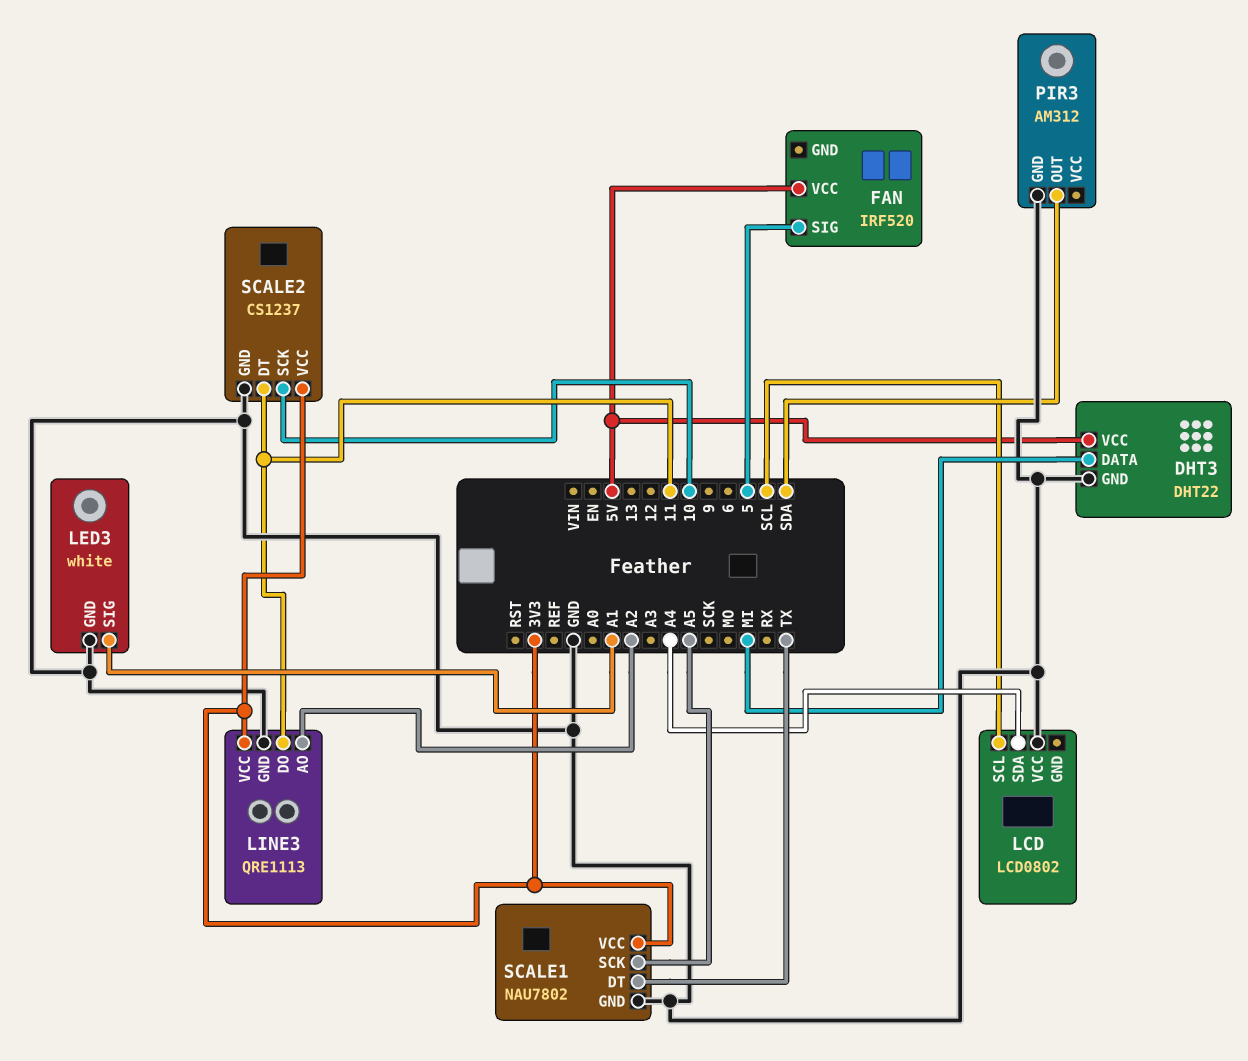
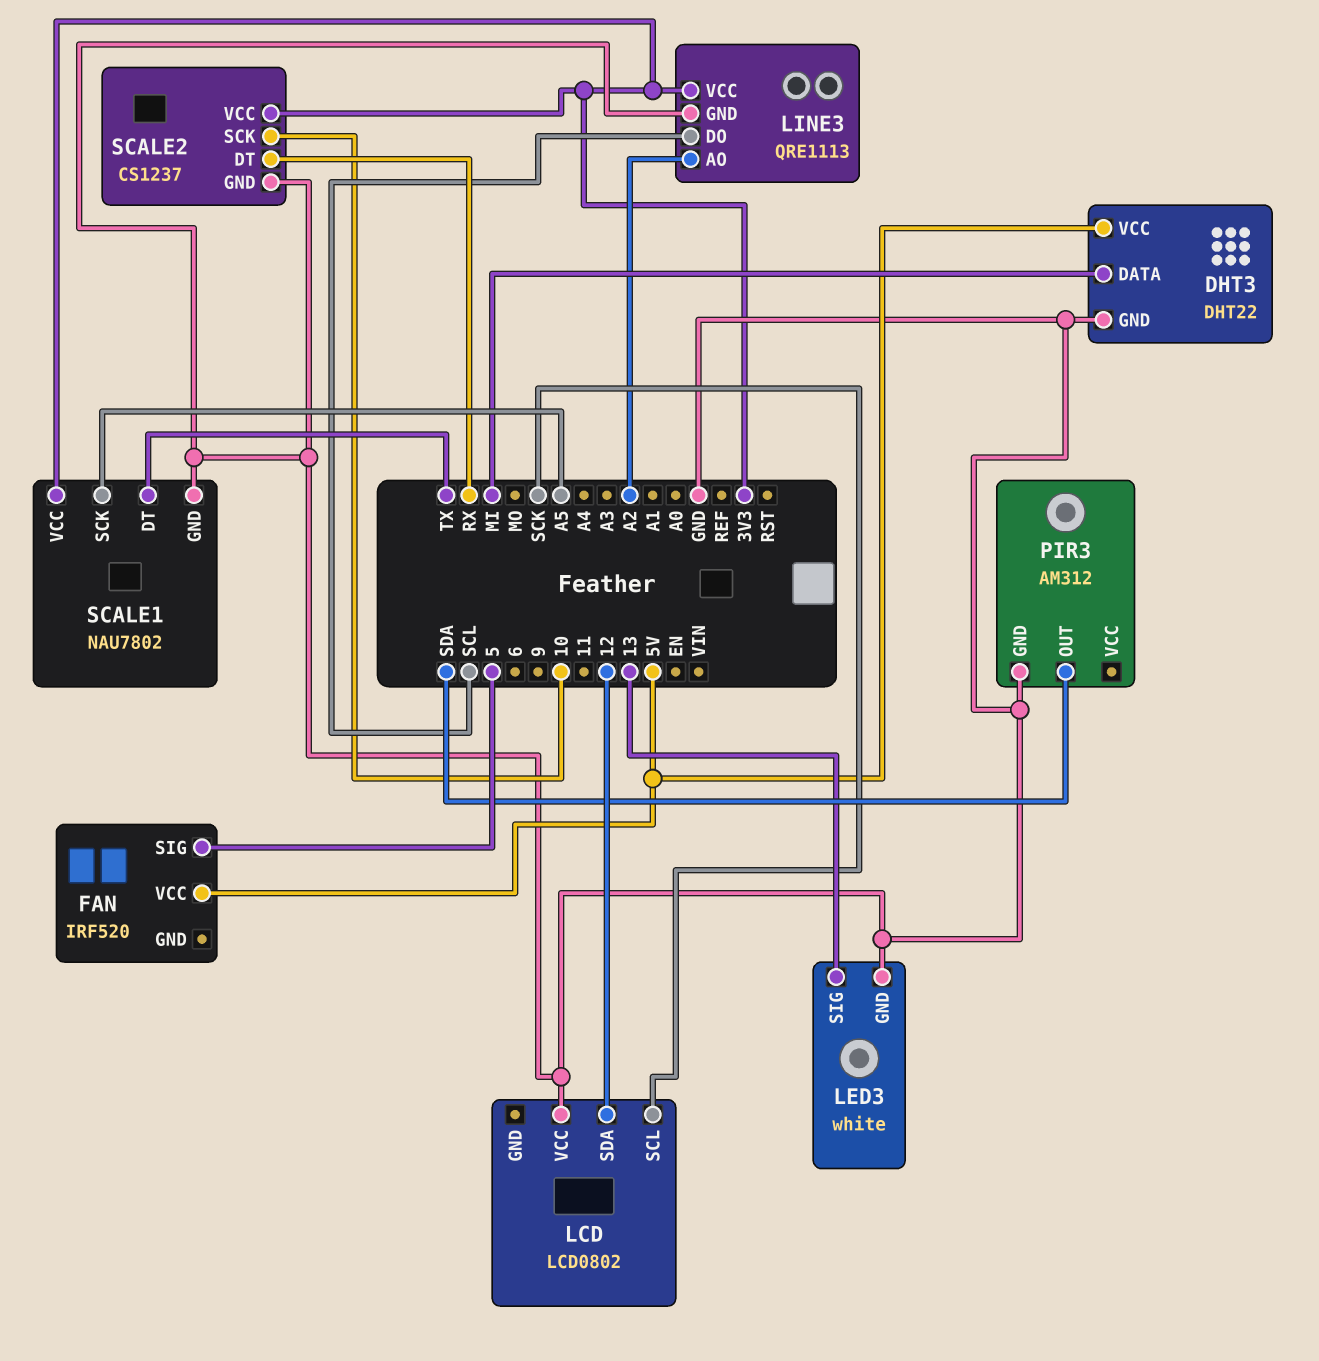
LCD pin SCL: SCL -> SCK
LCD pin SDA: A4 -> 12
LED3 pin SIG: A1 -> 13
LINE3 pin DO: 11 -> SCL
SCALE2 pin DT: 11 -> RX

